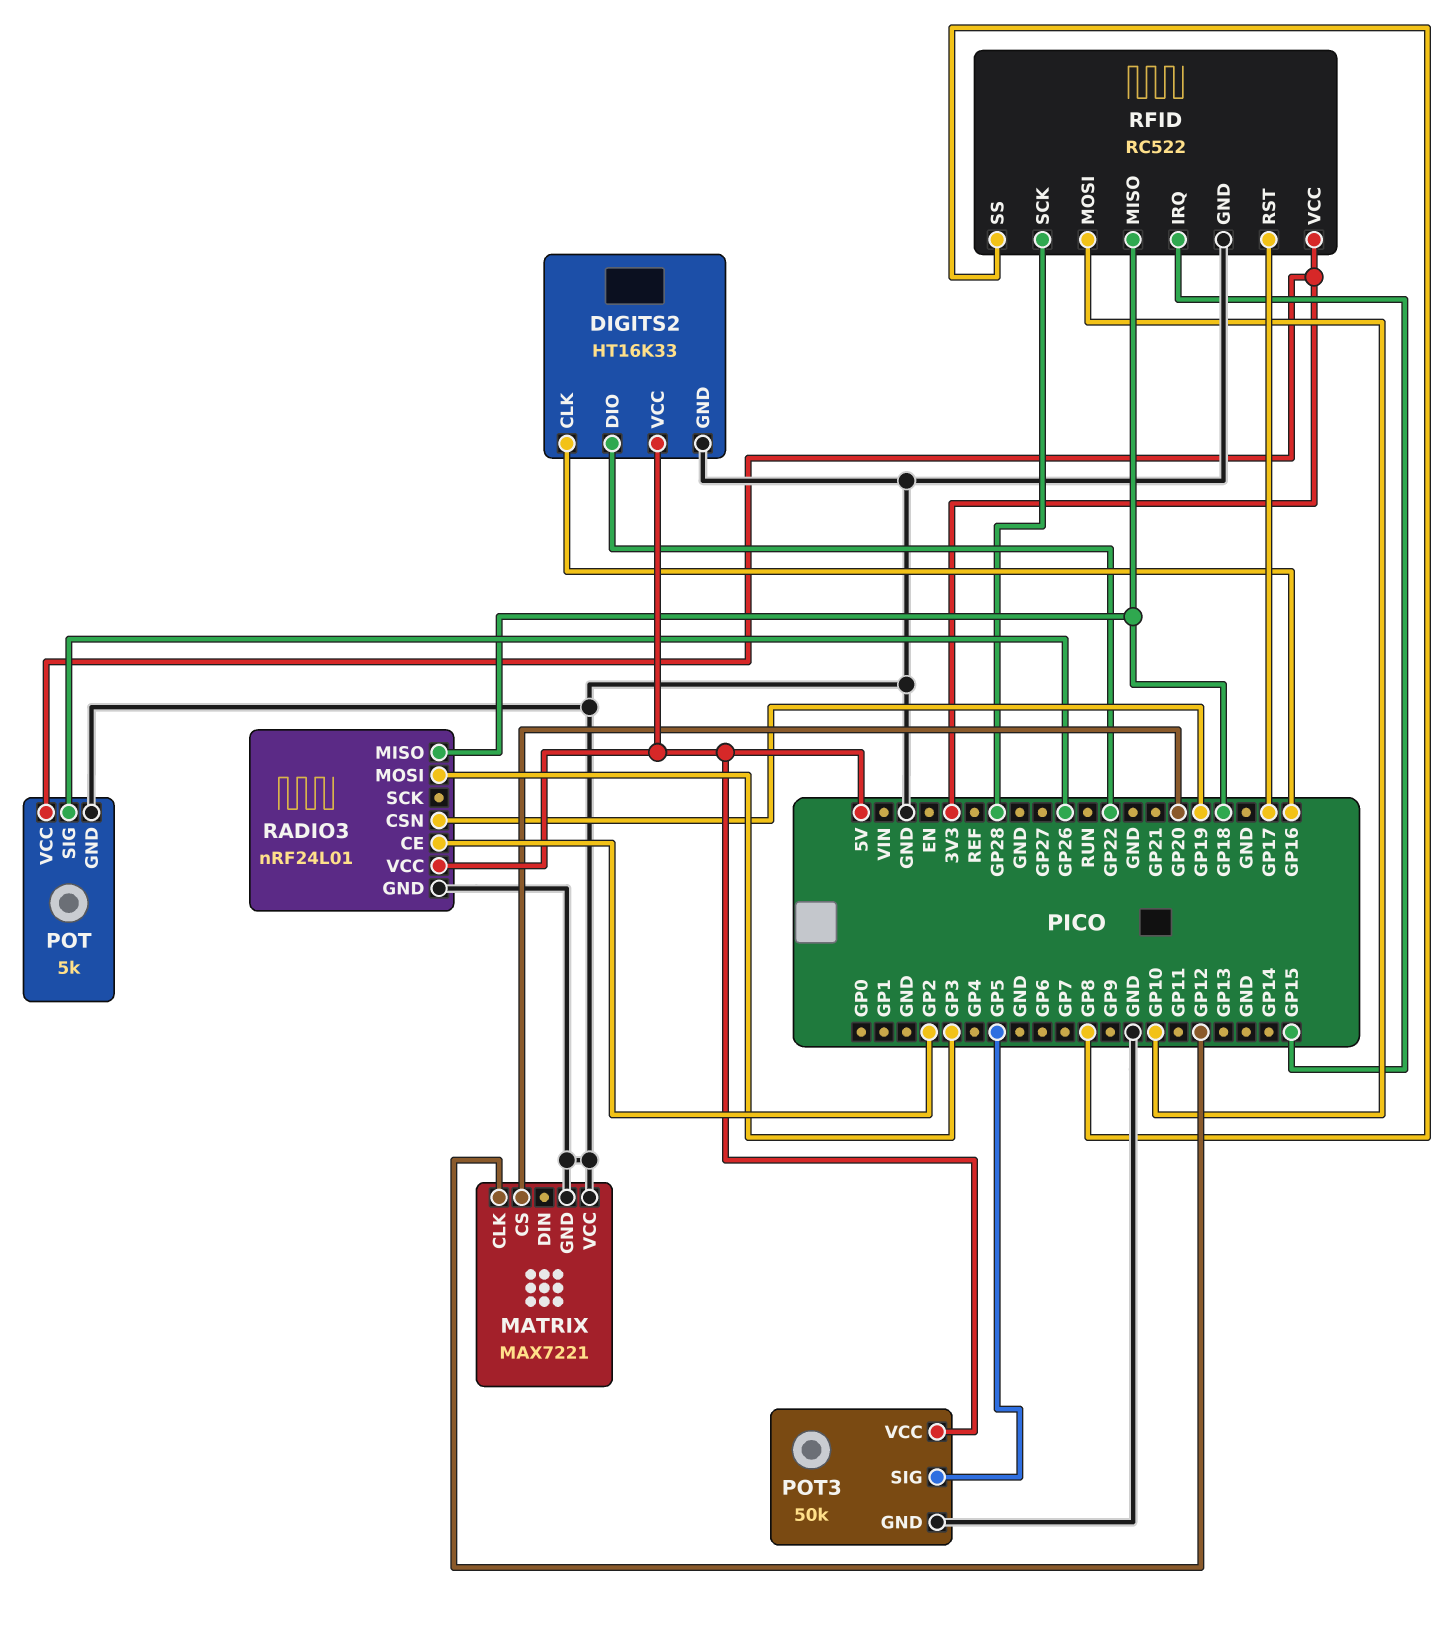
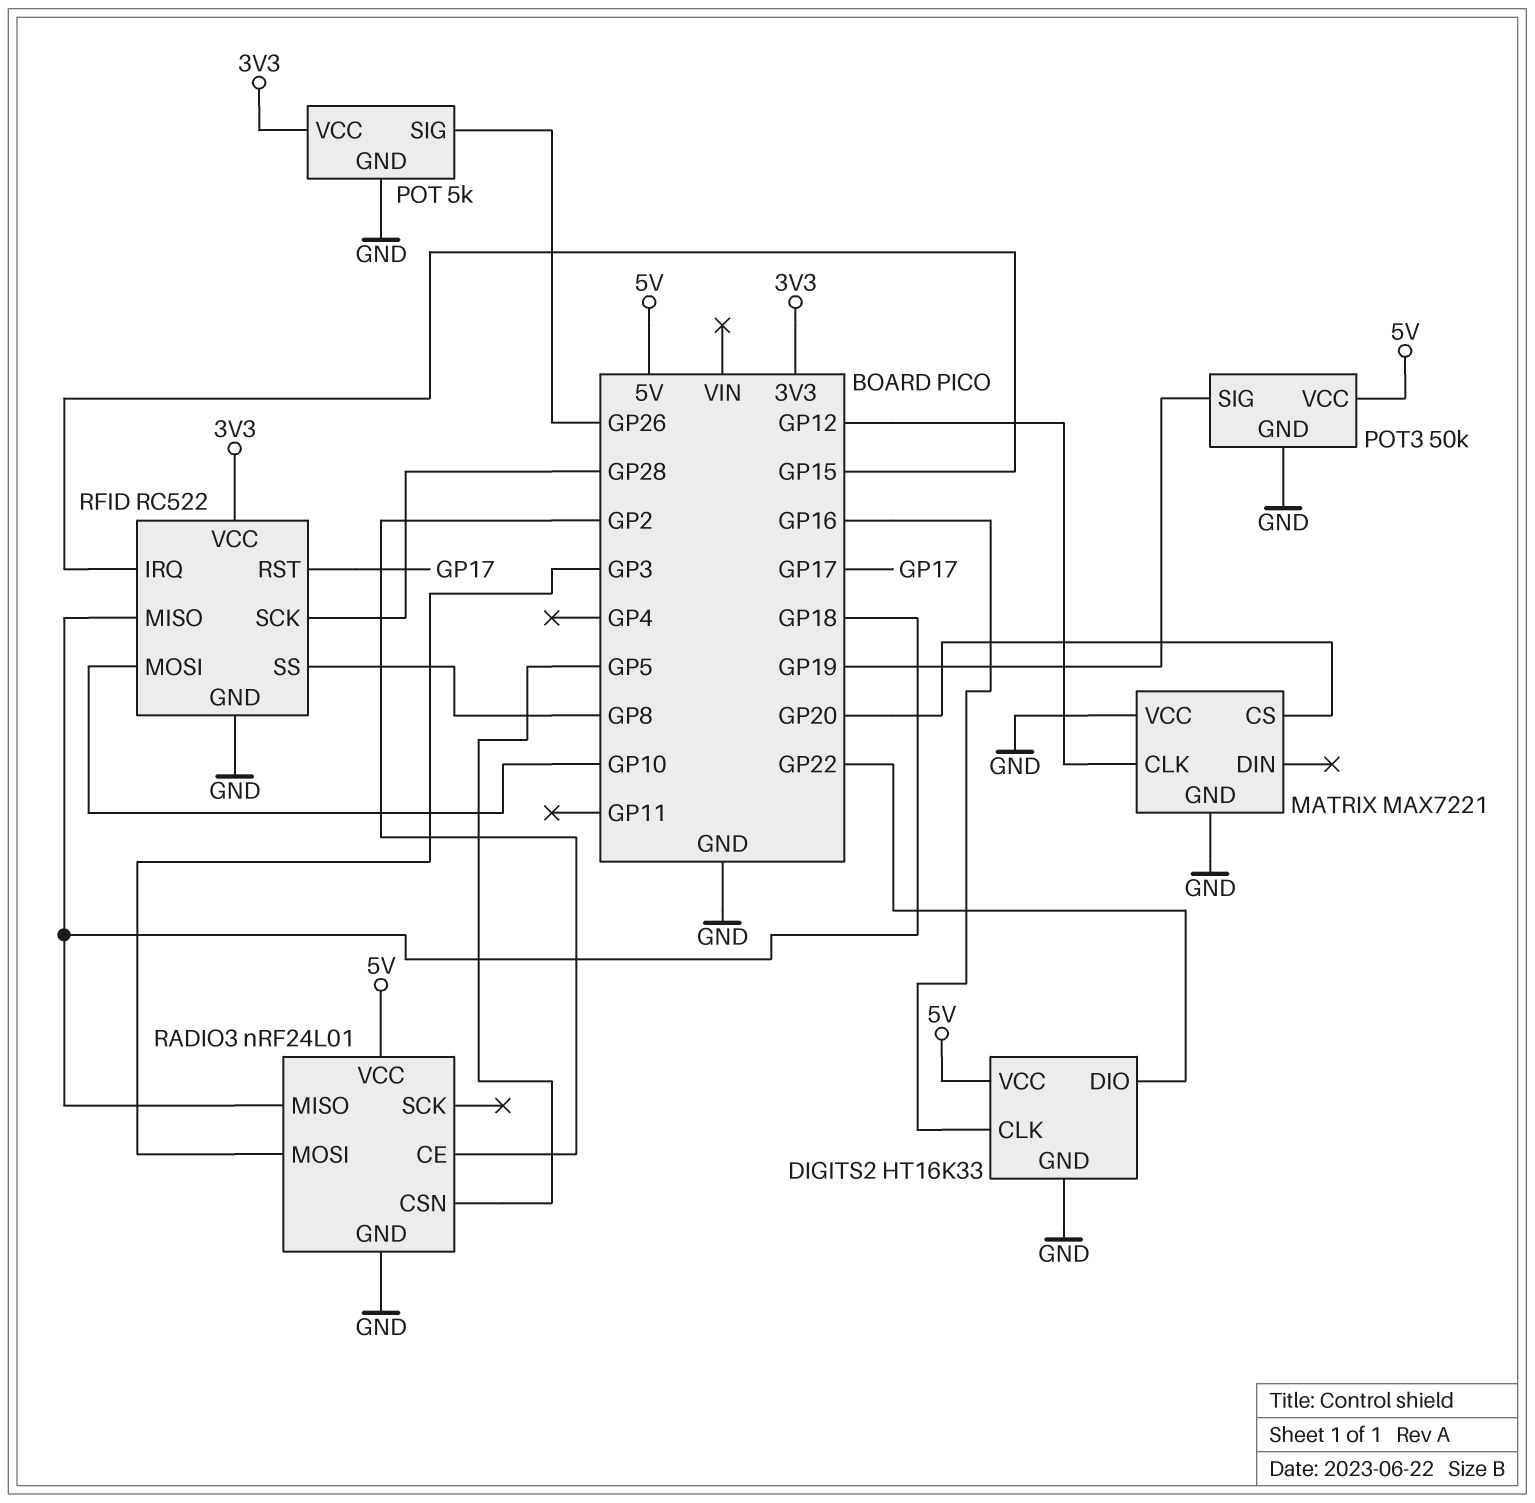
POT3 pin SIG: GP5 -> GP19
RADIO3 pin CSN: GP19 -> GP5

